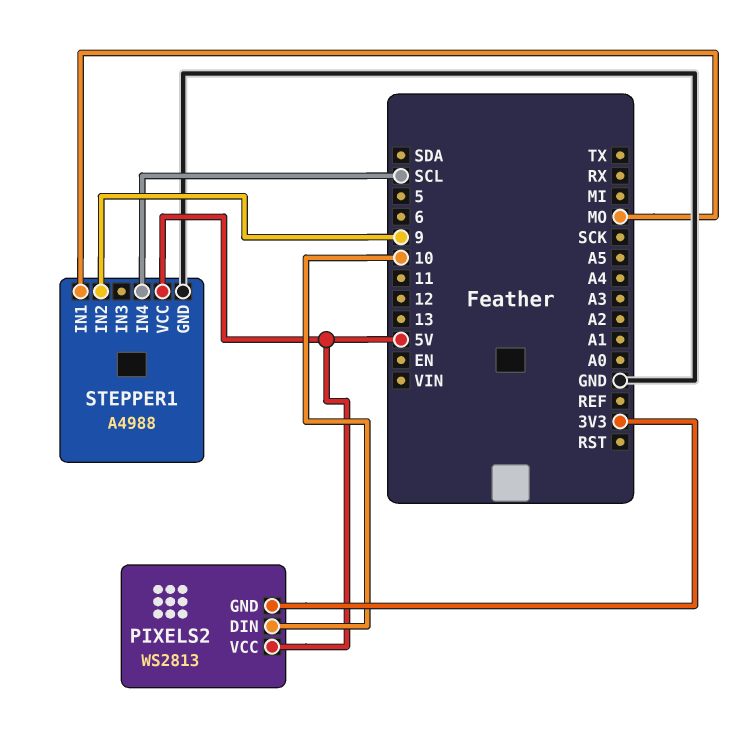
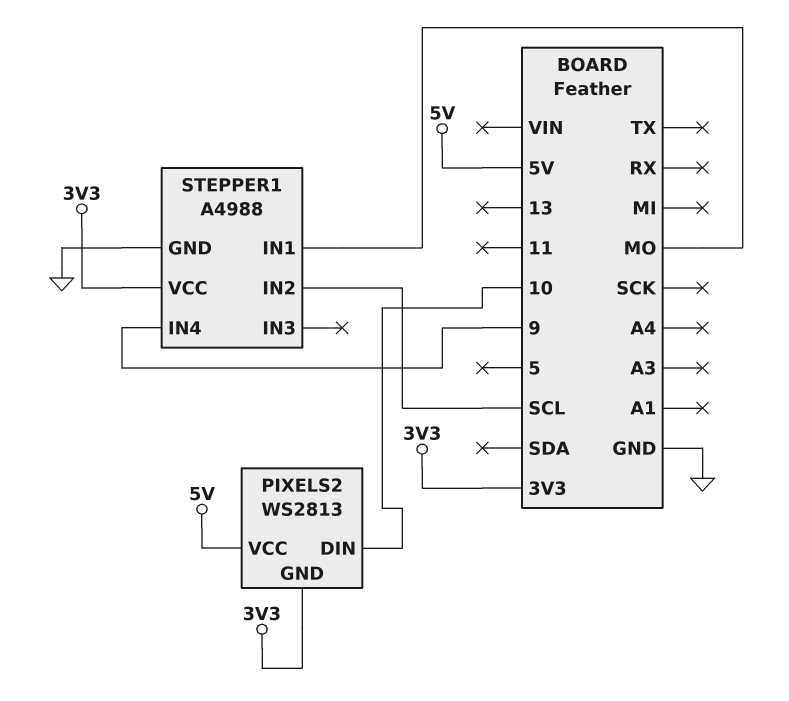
STEPPER1 pin IN2: 9 -> SCL
STEPPER1 pin IN4: SCL -> 9
STEPPER1 pin VCC: 5V -> 3V3

